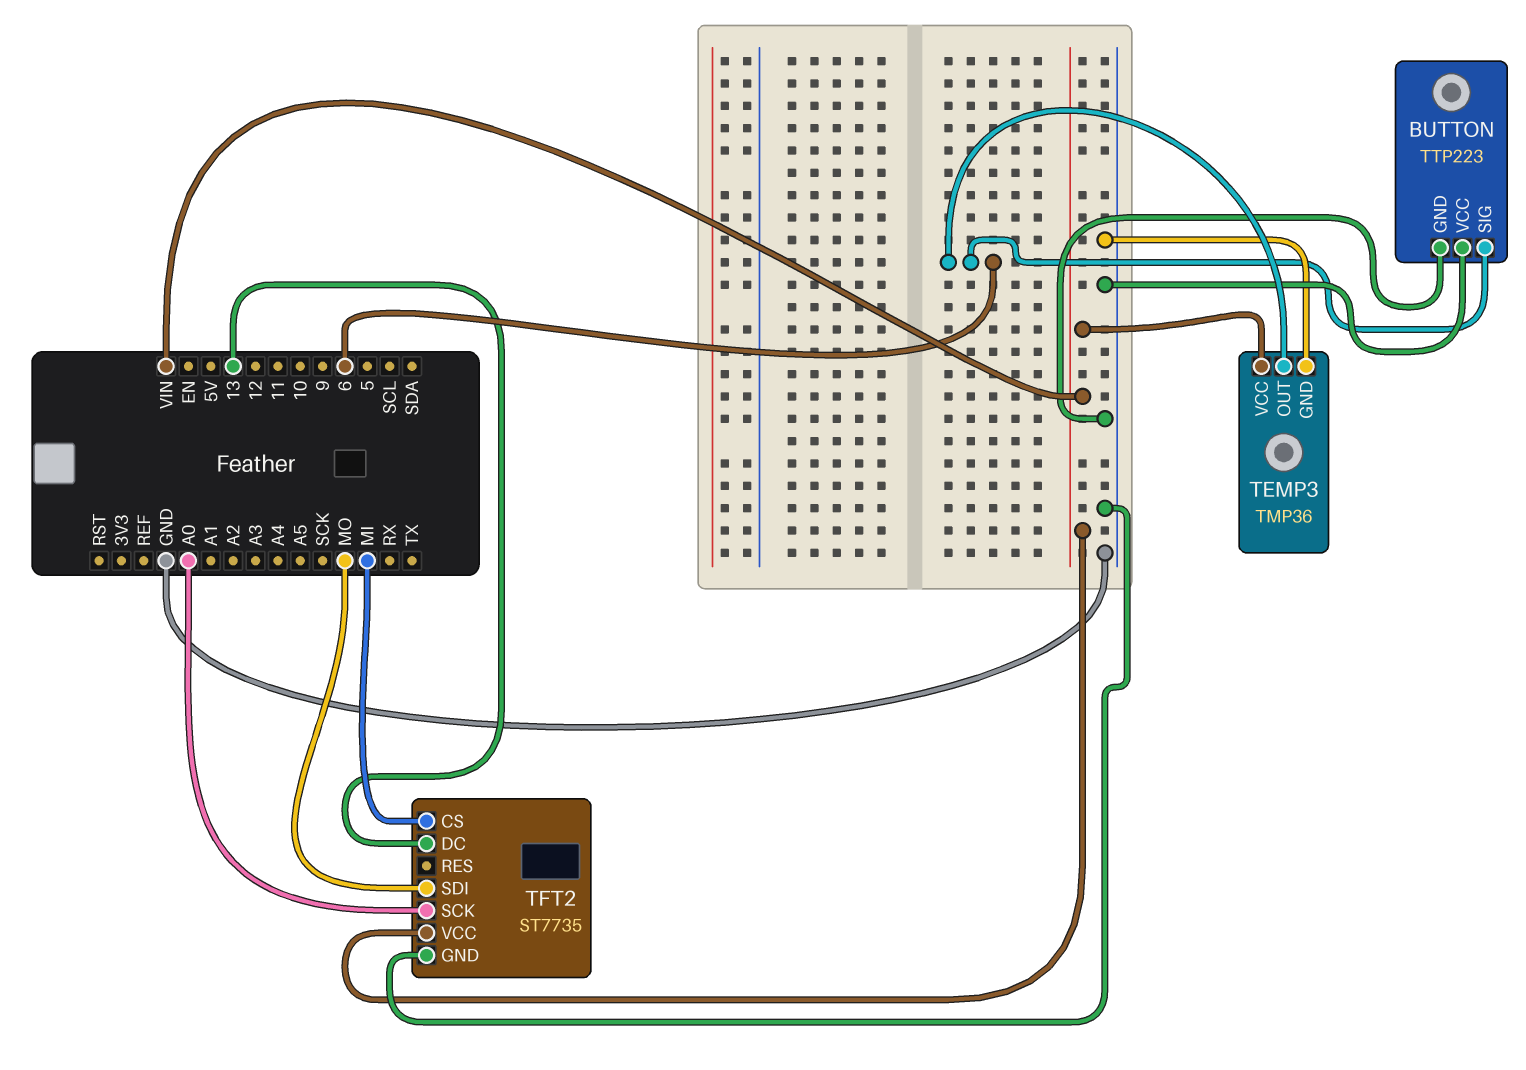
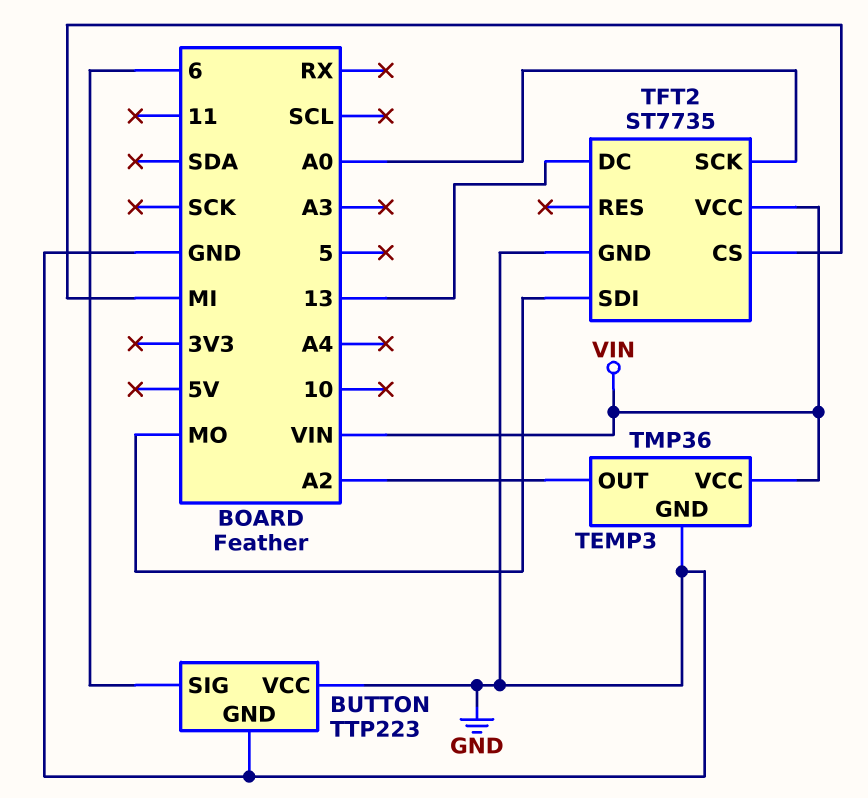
TEMP3 pin OUT: 6 -> A2

